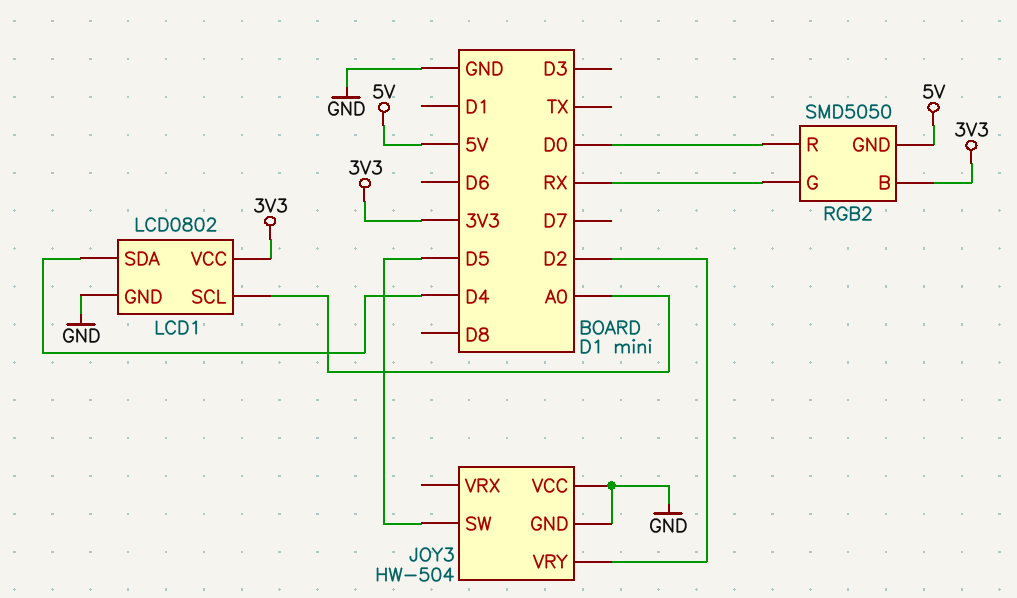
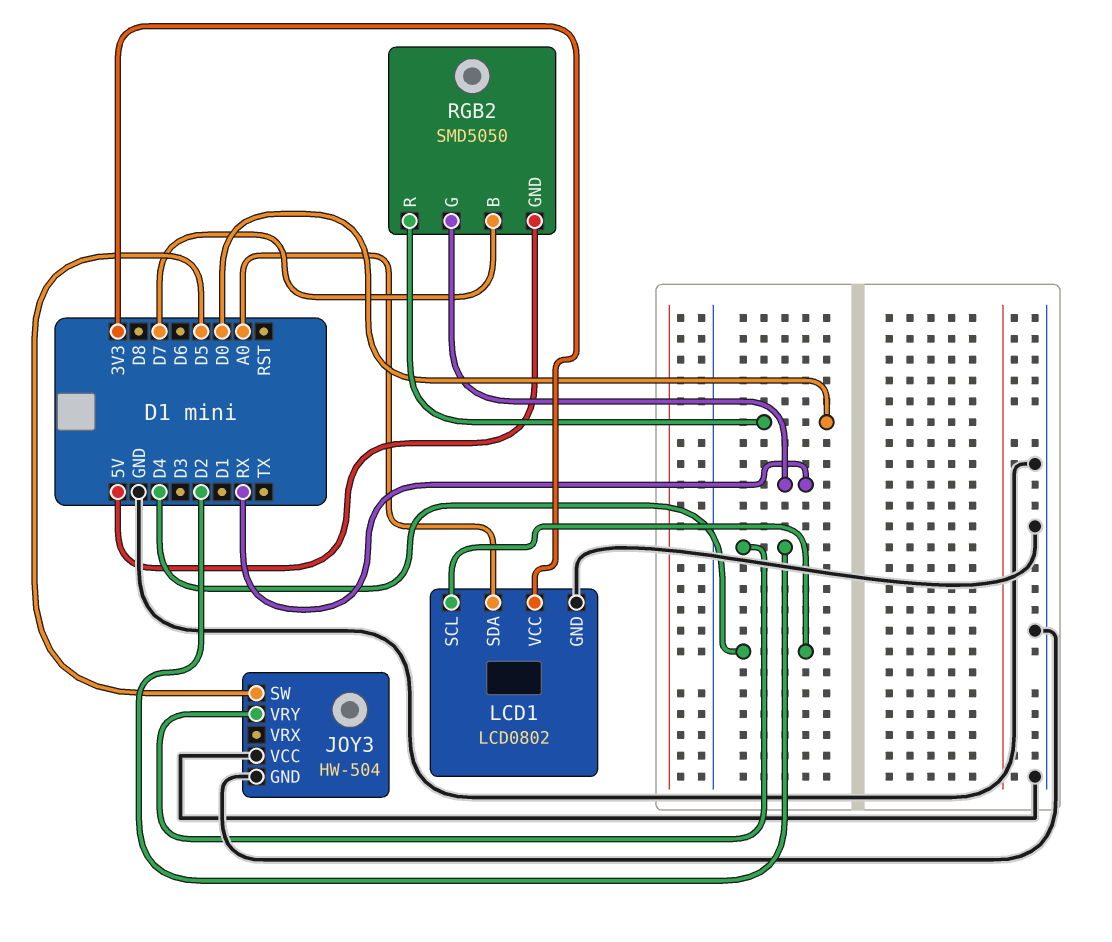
LCD1 pin SCL: A0 -> D4
LCD1 pin SDA: D4 -> A0
RGB2 pin B: 3V3 -> D7

